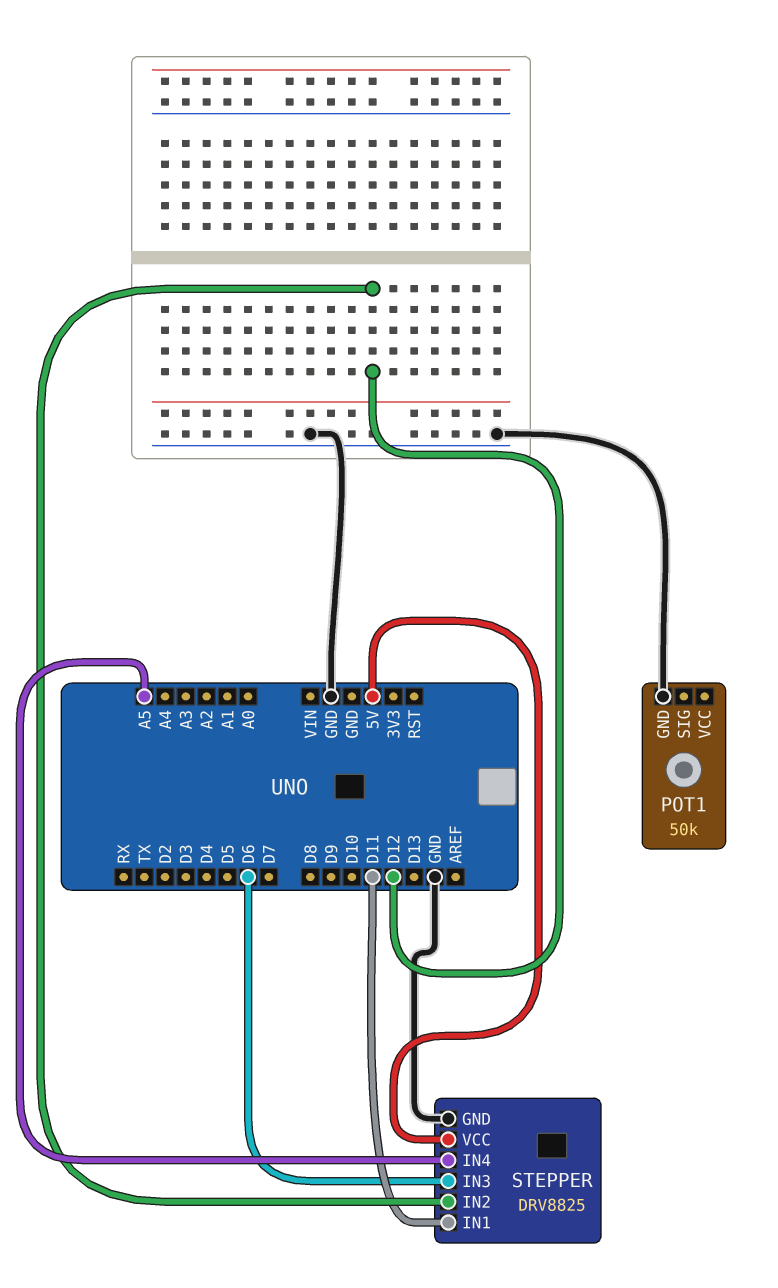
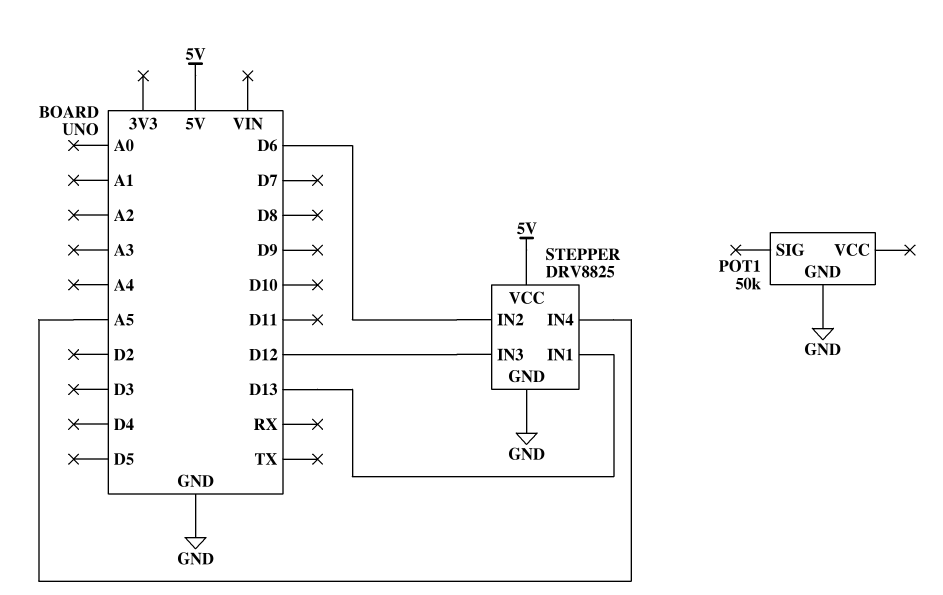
STEPPER pin IN1: D11 -> D13
STEPPER pin IN2: D12 -> D6
STEPPER pin IN3: D6 -> D12

